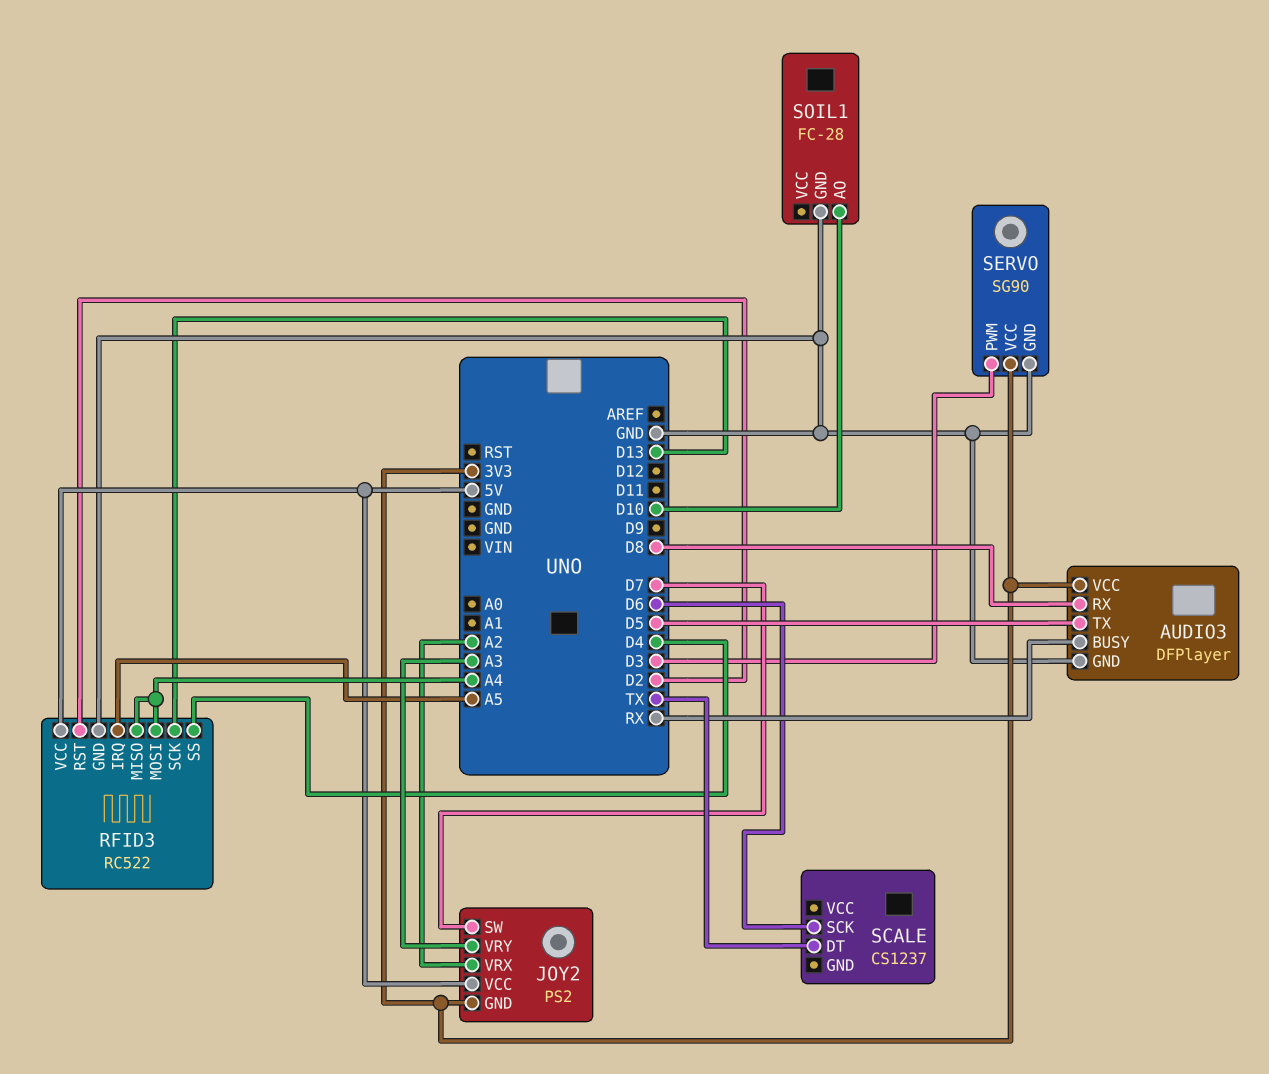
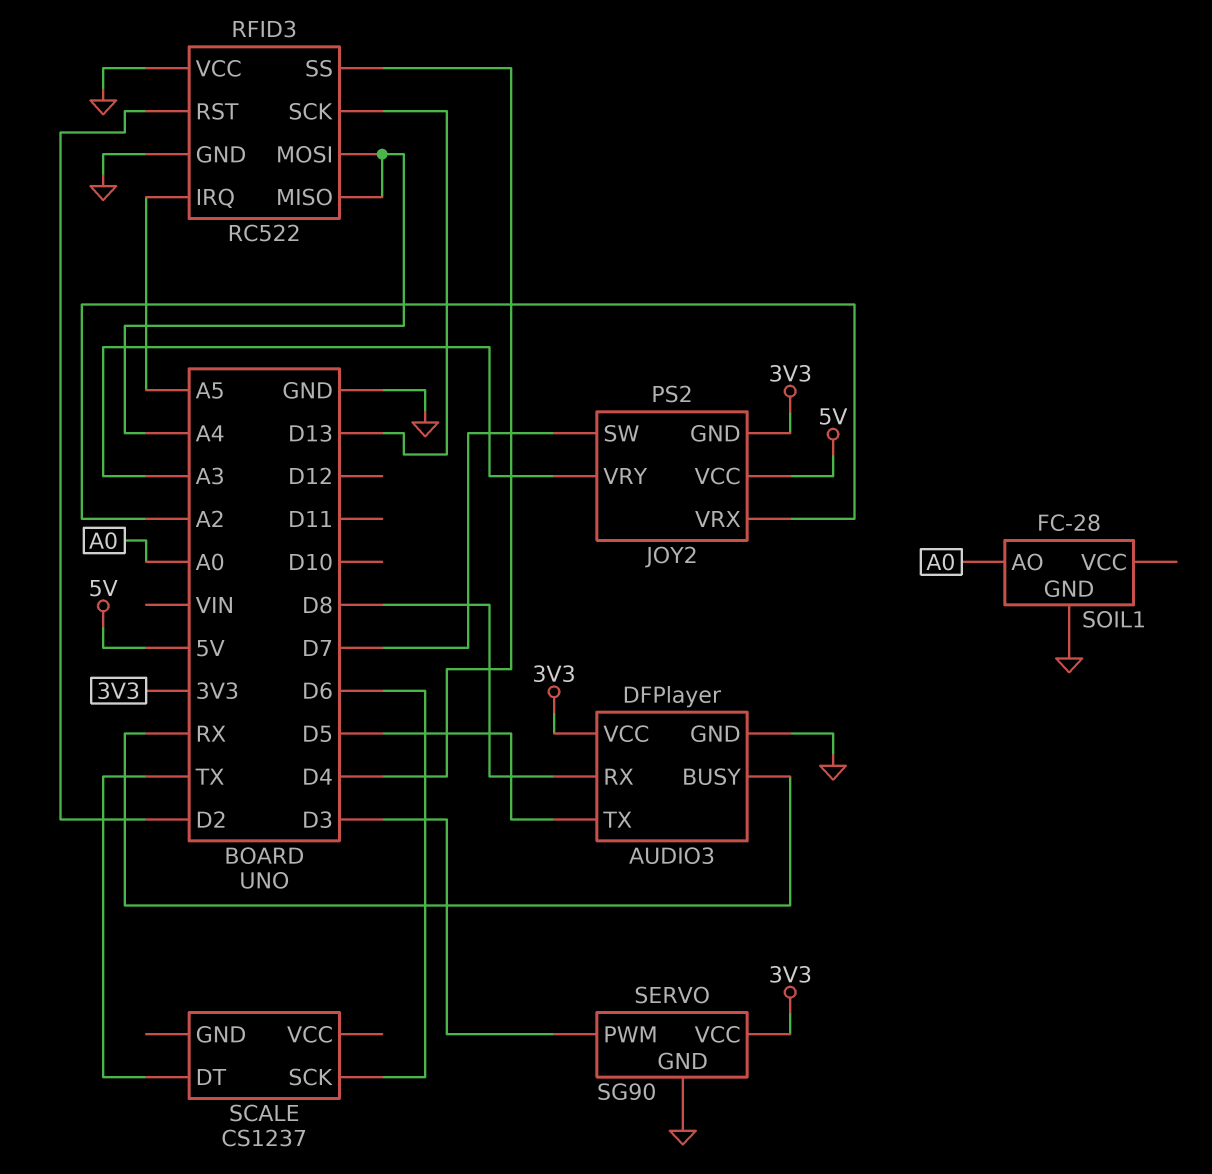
RFID3 pin VCC: 5V -> GND
SOIL1 pin AO: D10 -> A0

